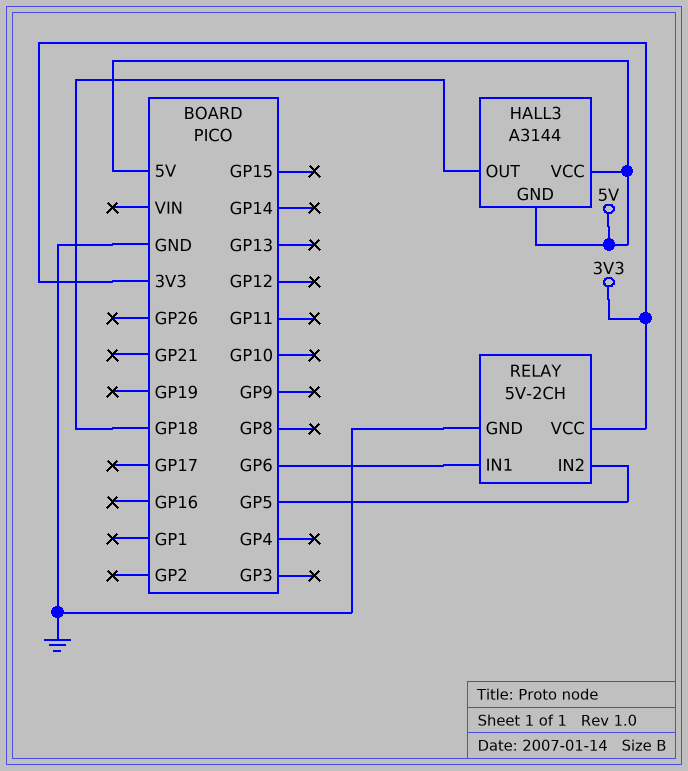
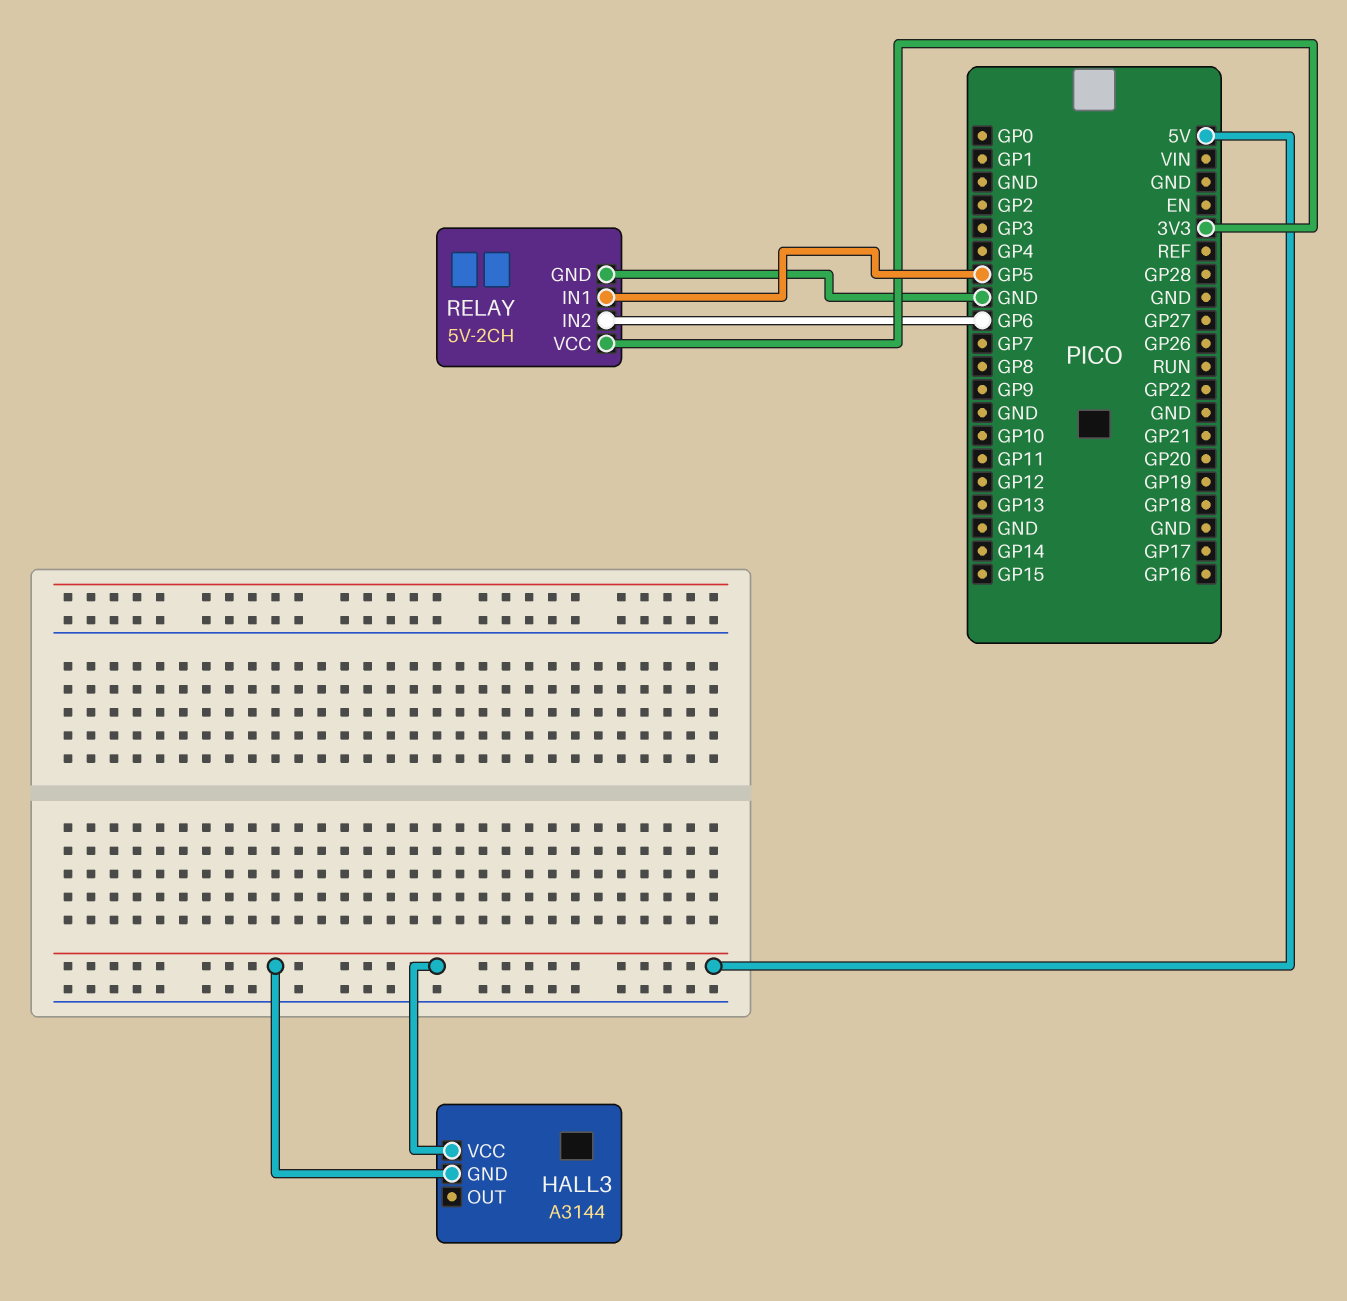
HALL3 pin OUT: GP18 -> none
RELAY pin IN1: GP6 -> GP5
RELAY pin IN2: GP5 -> GP6

